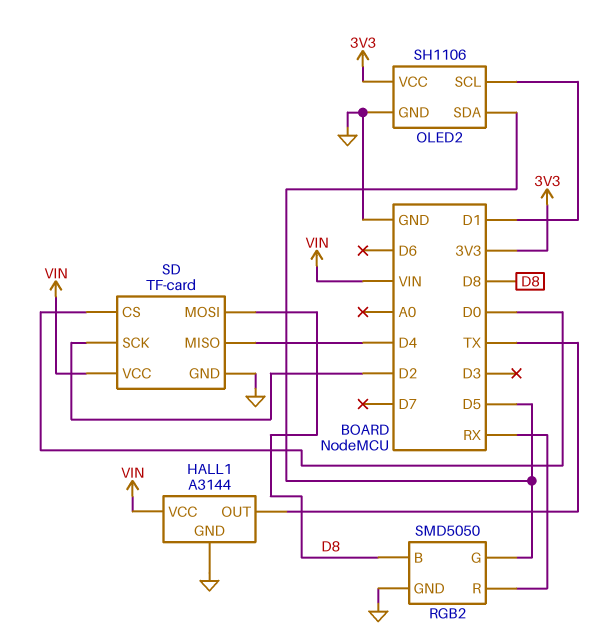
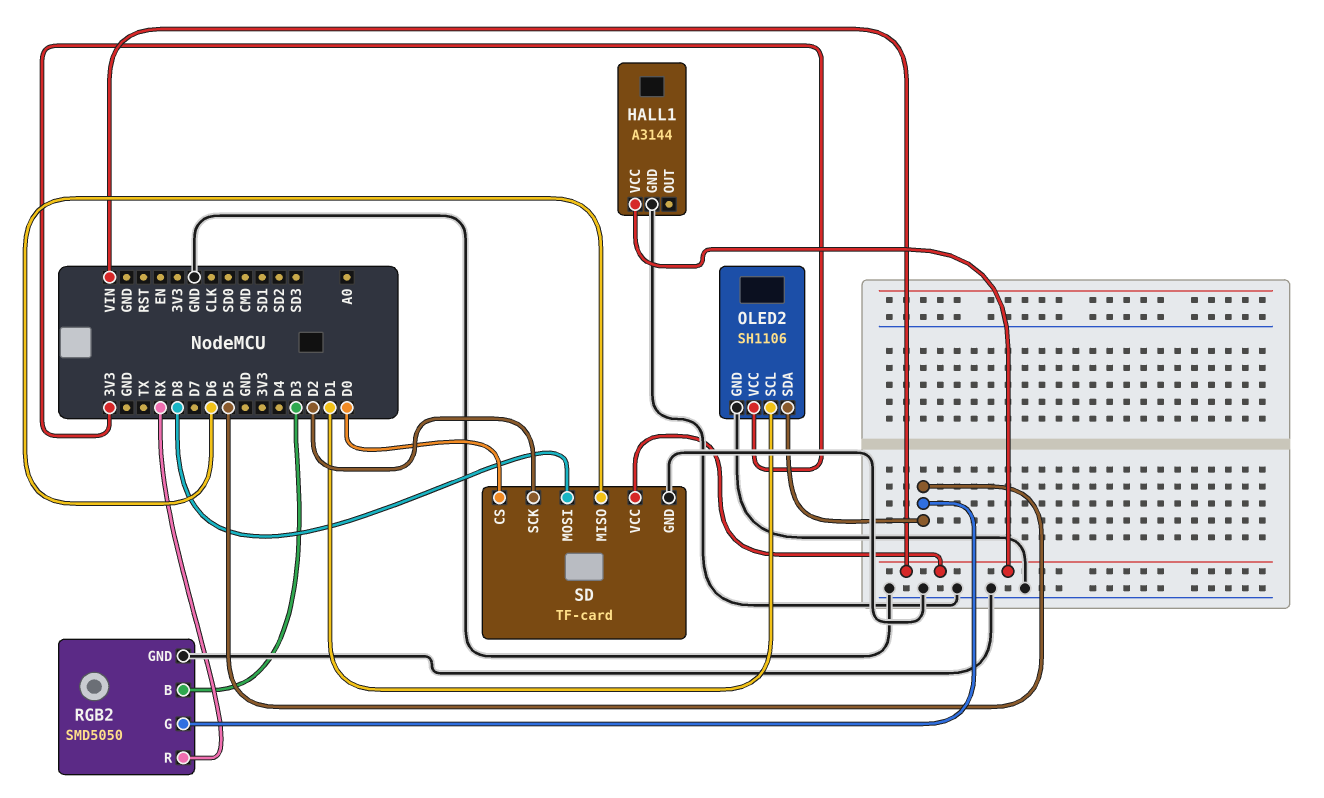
HALL1 pin OUT: TX -> none
RGB2 pin B: D8 -> D3
SD pin MISO: D4 -> D6

